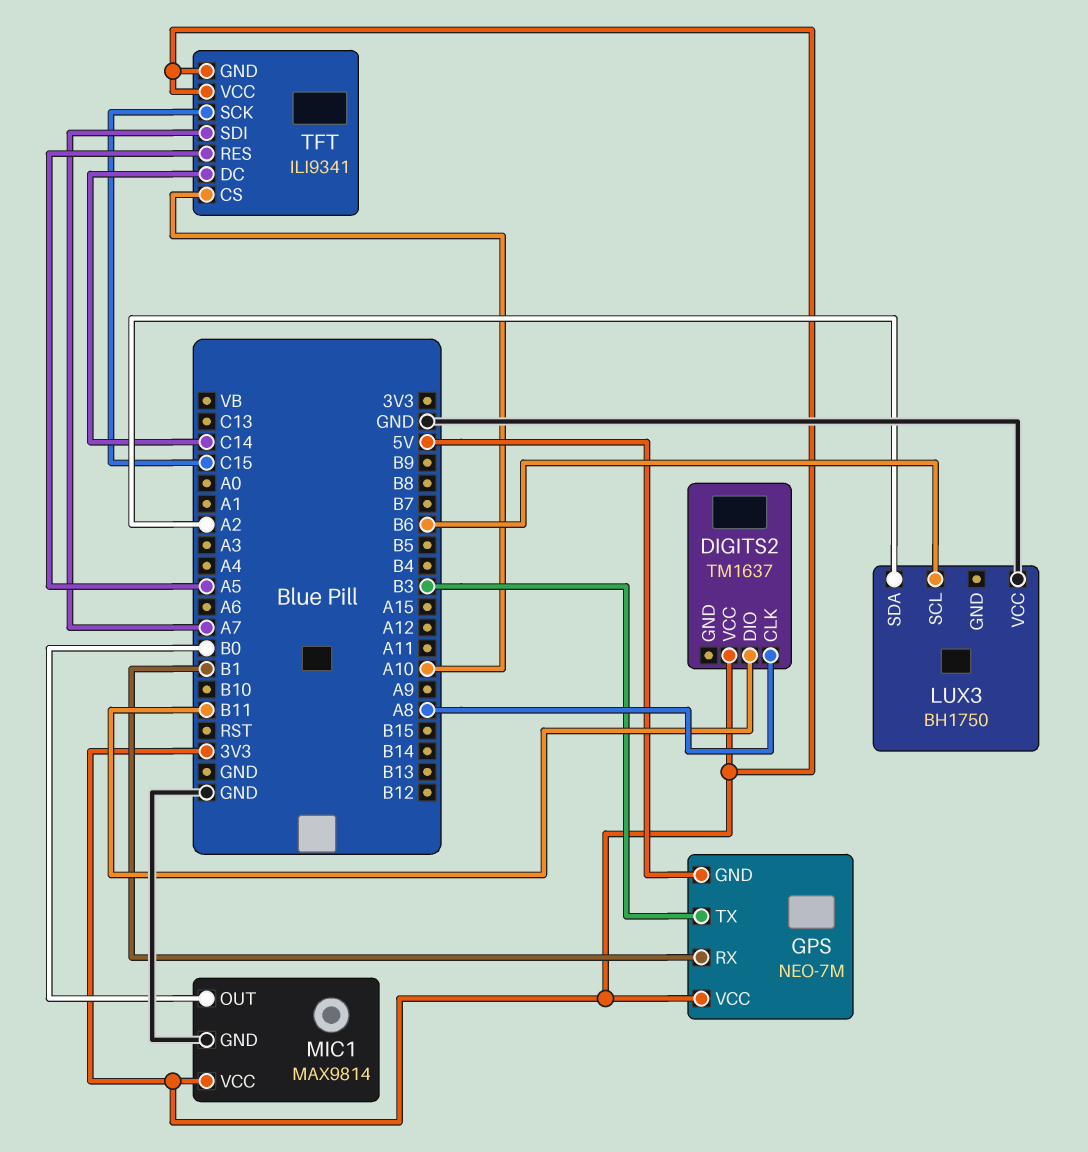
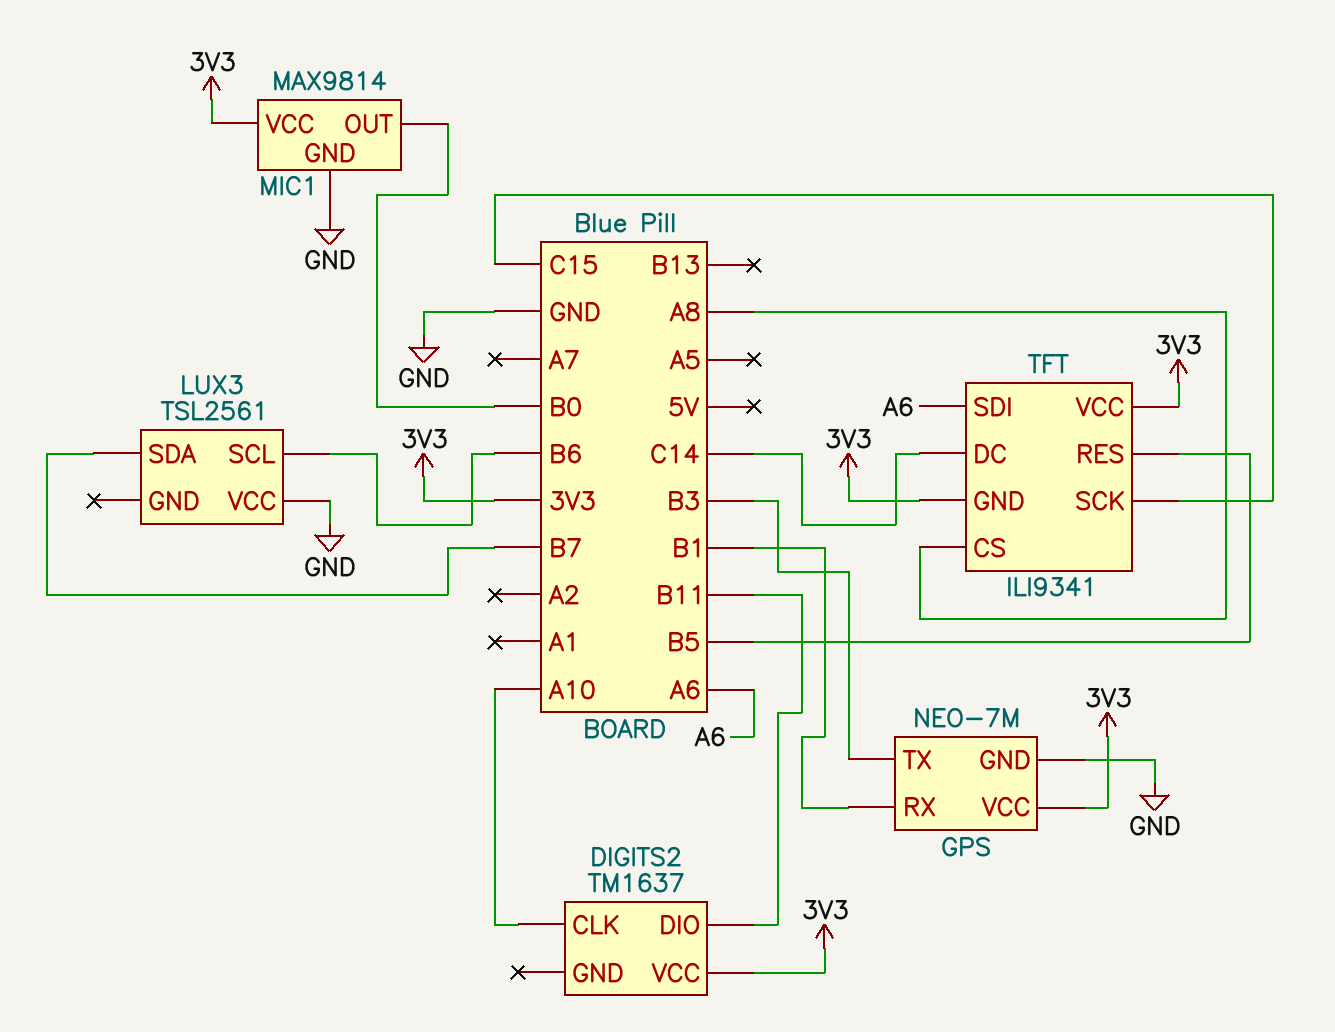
DIGITS2 pin CLK: A8 -> A10
GPS pin GND: 5V -> GND
LUX3: BH1750 -> TSL2561
LUX3 pin SDA: A2 -> B7
TFT pin CS: A10 -> A8
TFT pin RES: A5 -> B5
TFT pin SDI: A7 -> A6

